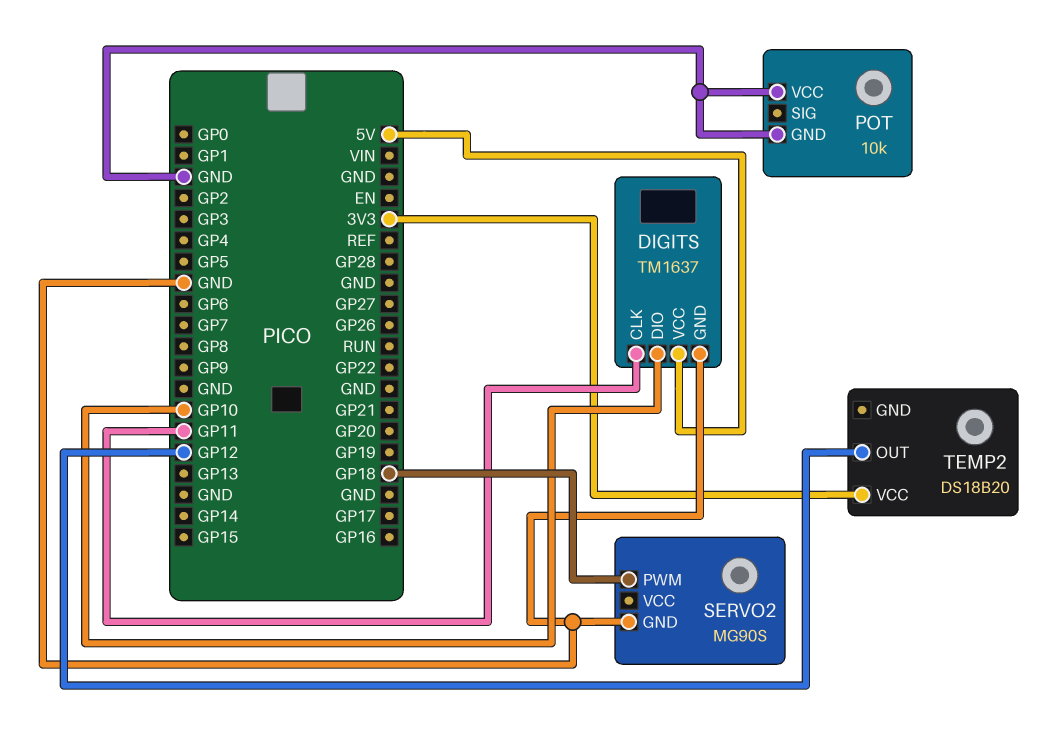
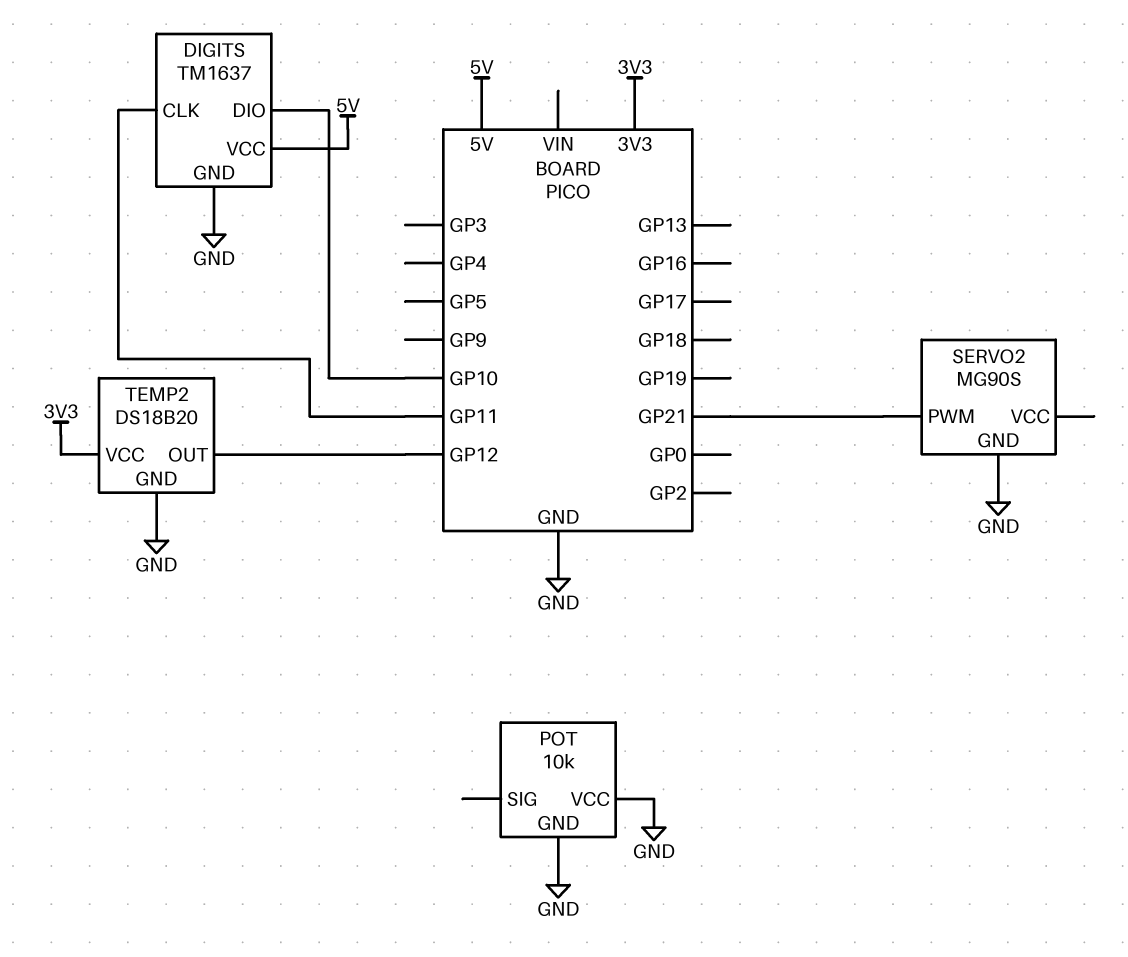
SERVO2 pin PWM: GP18 -> GP21
TEMP2 pin GND: none -> GND

